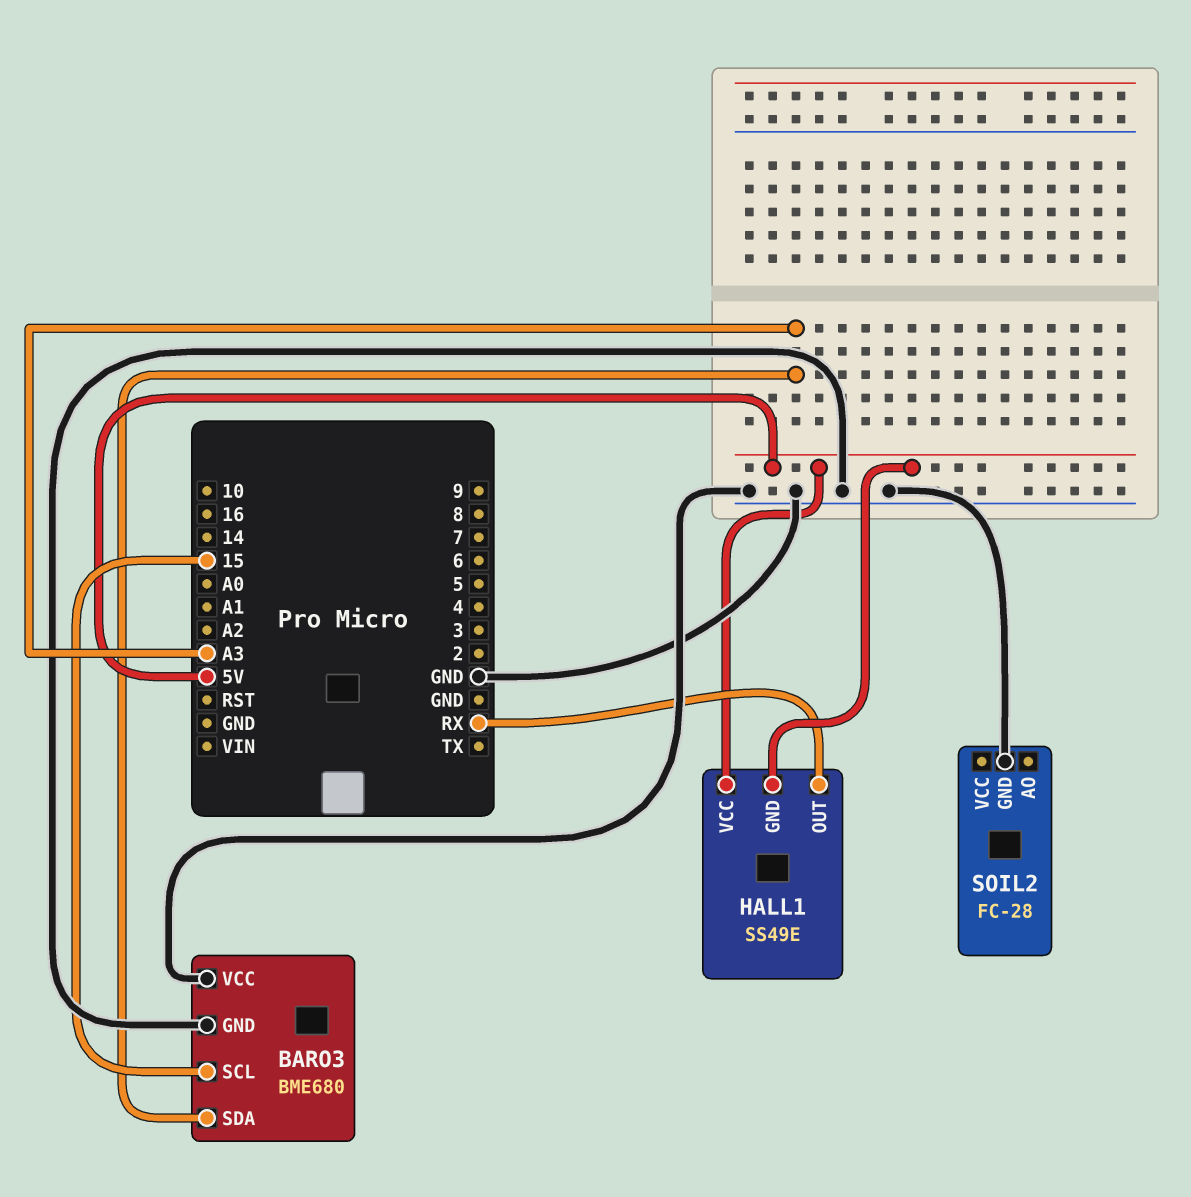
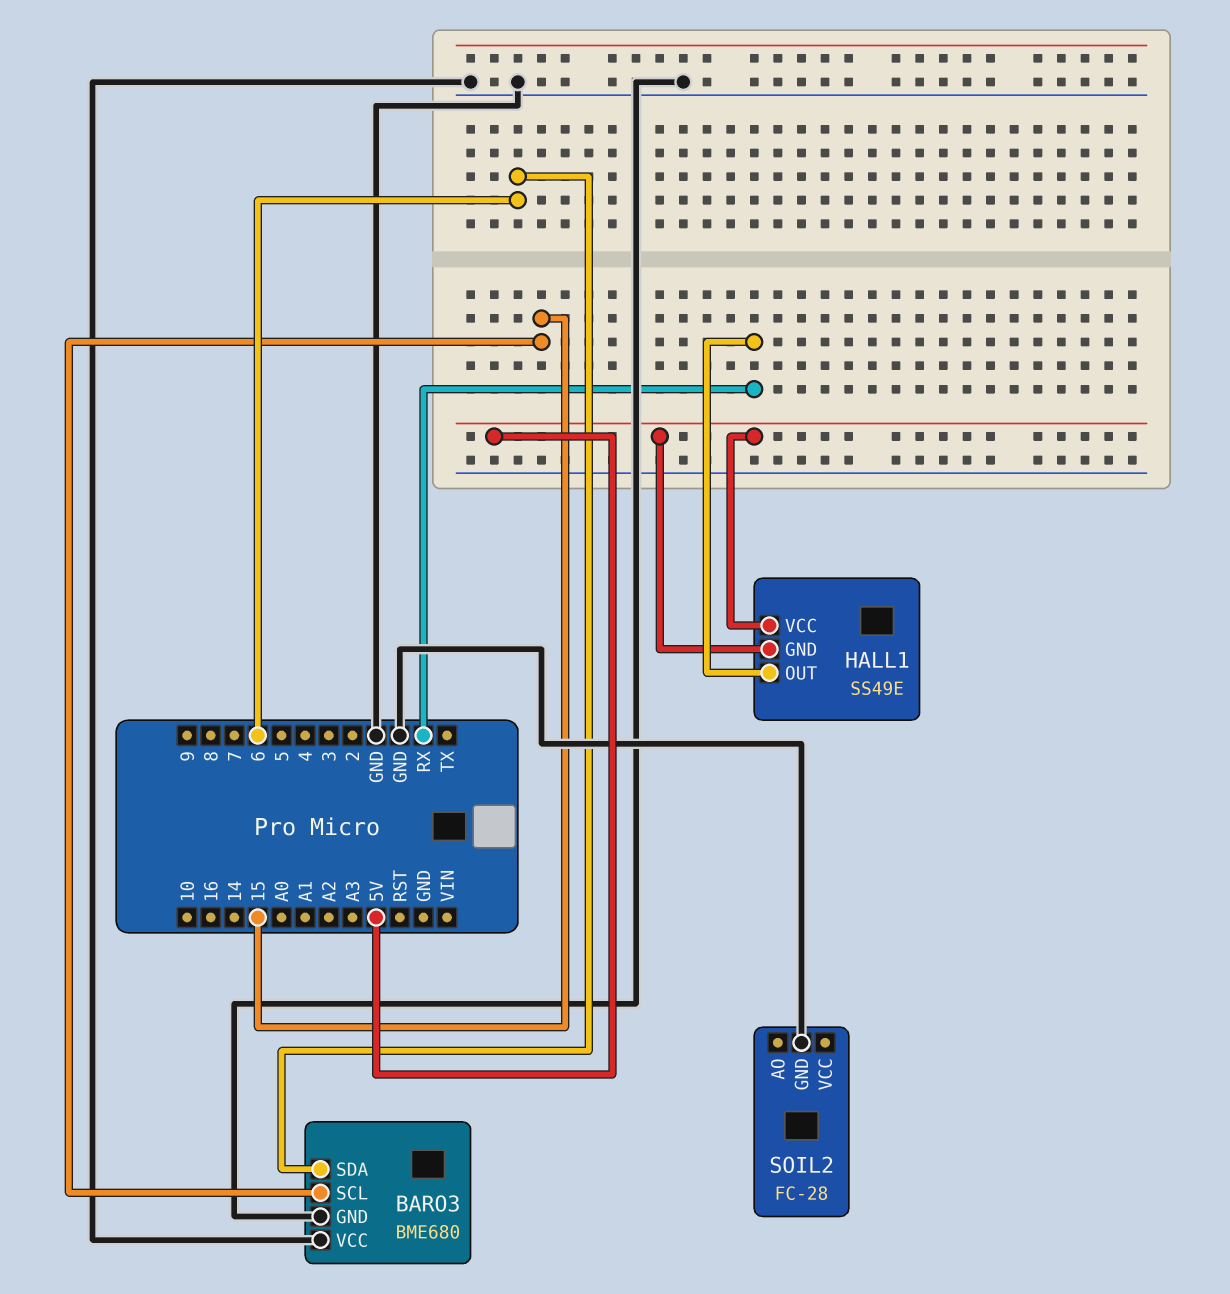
BARO3 pin SDA: A3 -> 6

